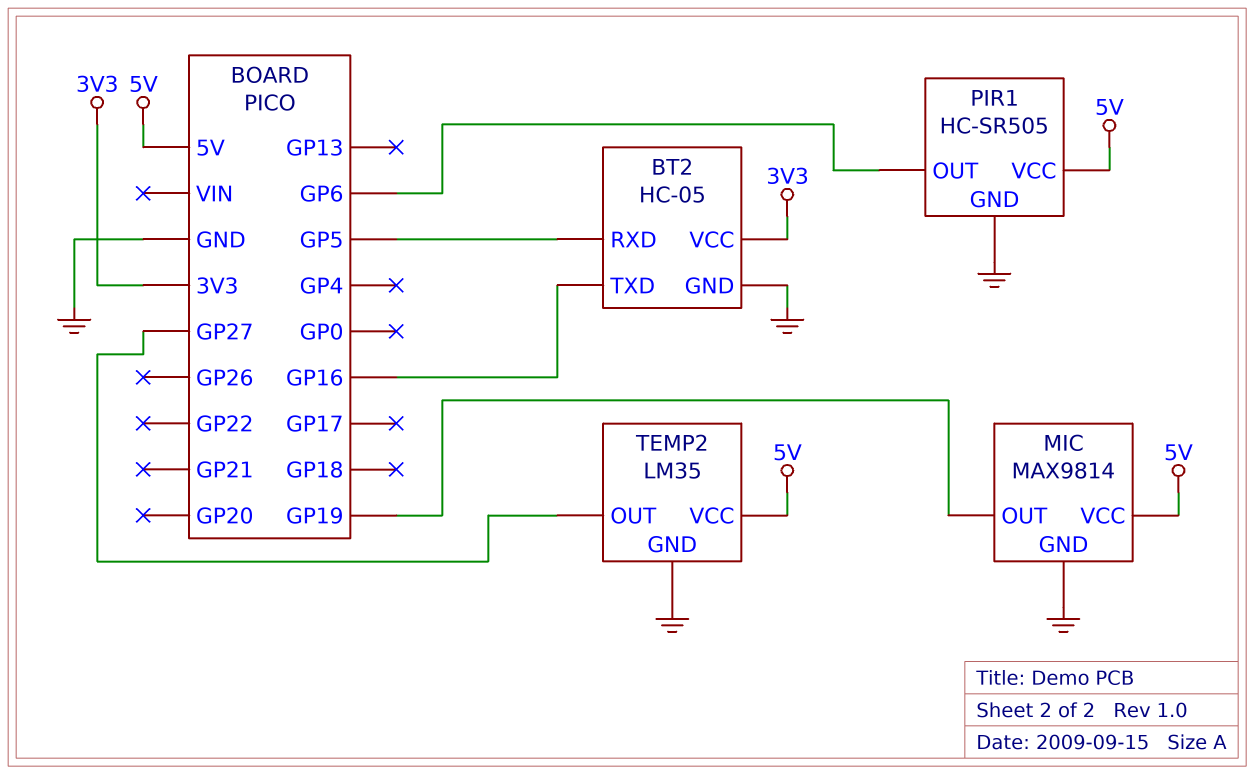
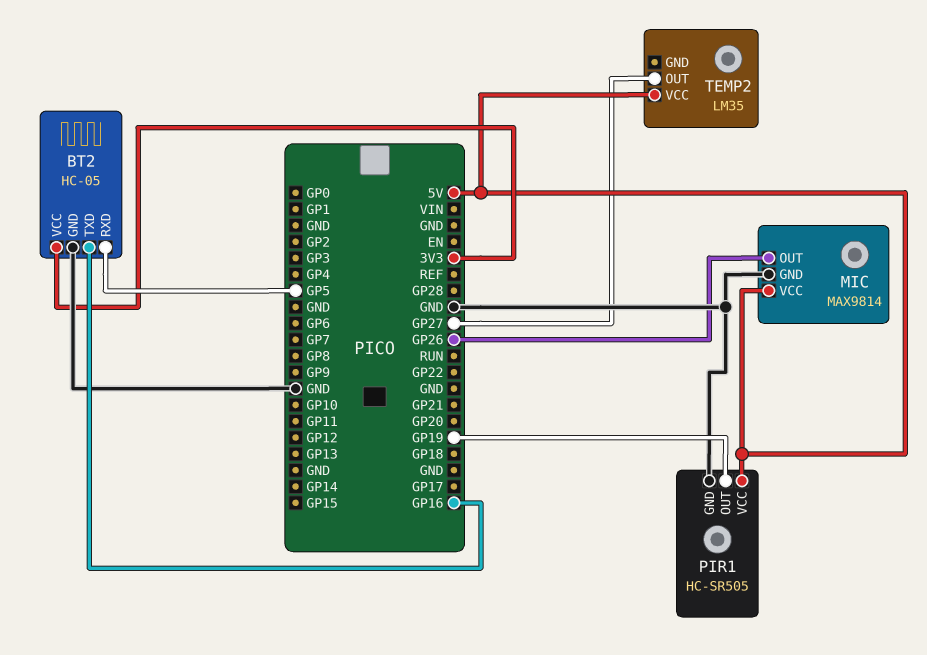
MIC pin OUT: GP19 -> GP26
PIR1 pin OUT: GP6 -> GP19
TEMP2 pin GND: GND -> none

